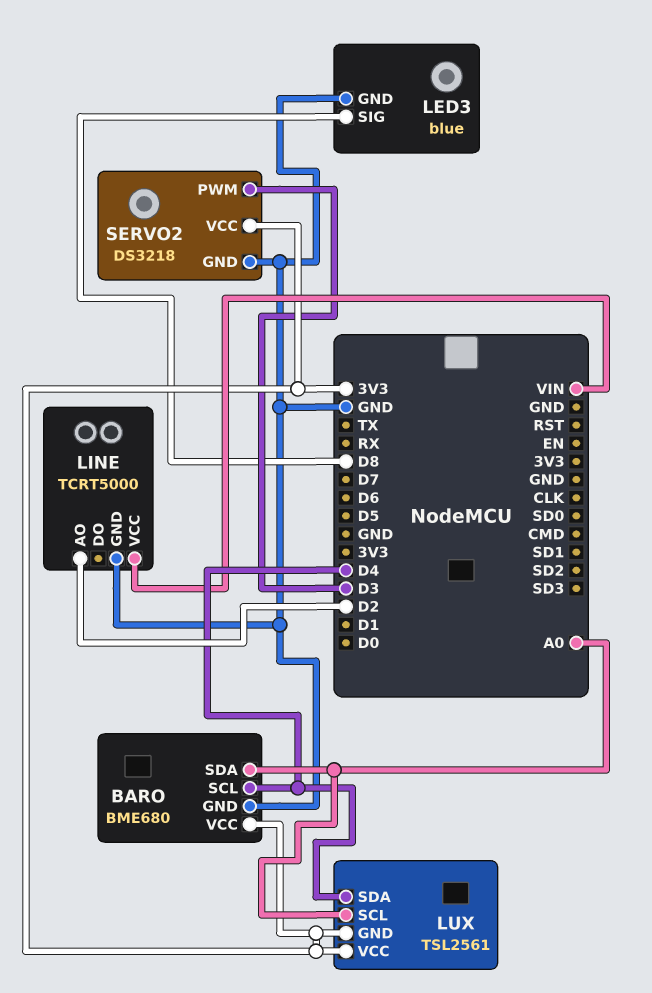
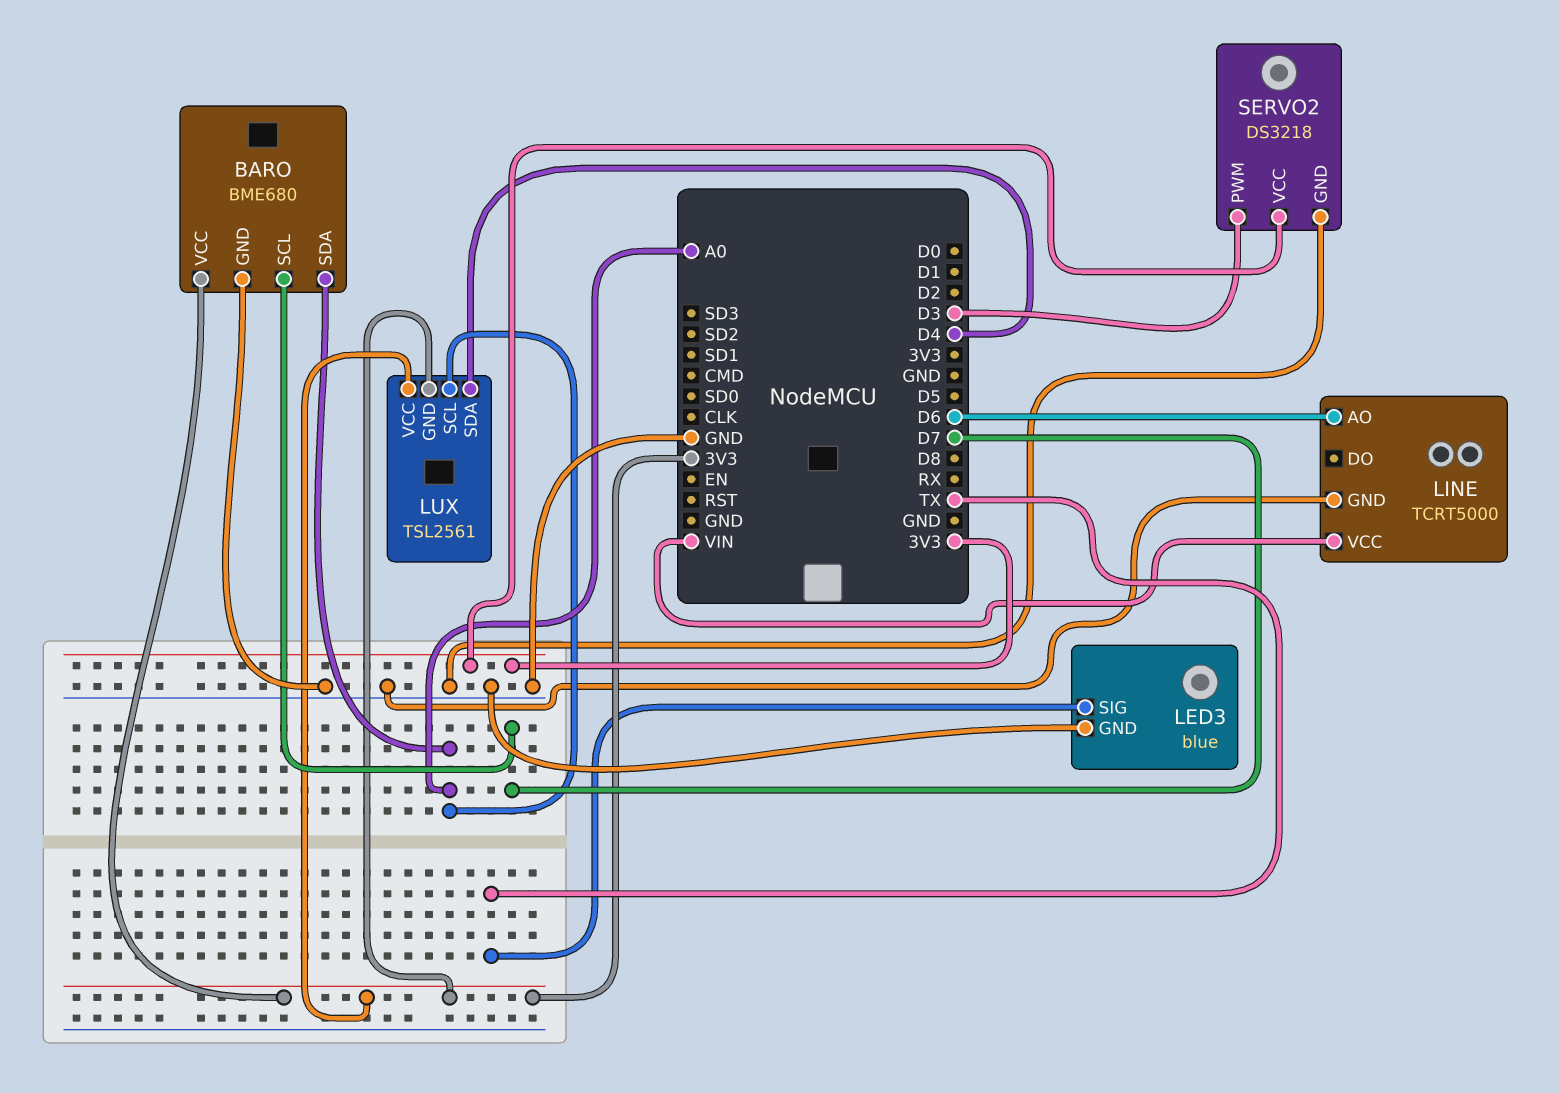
BARO pin SCL: D4 -> D7
LED3 pin SIG: D8 -> TX
LINE pin AO: D2 -> D6

